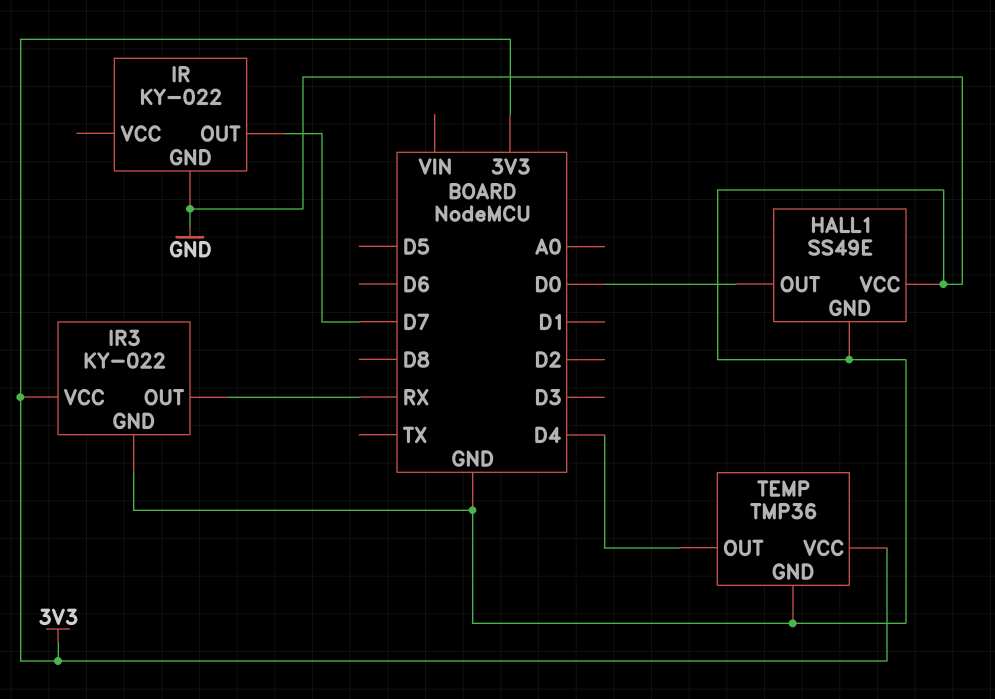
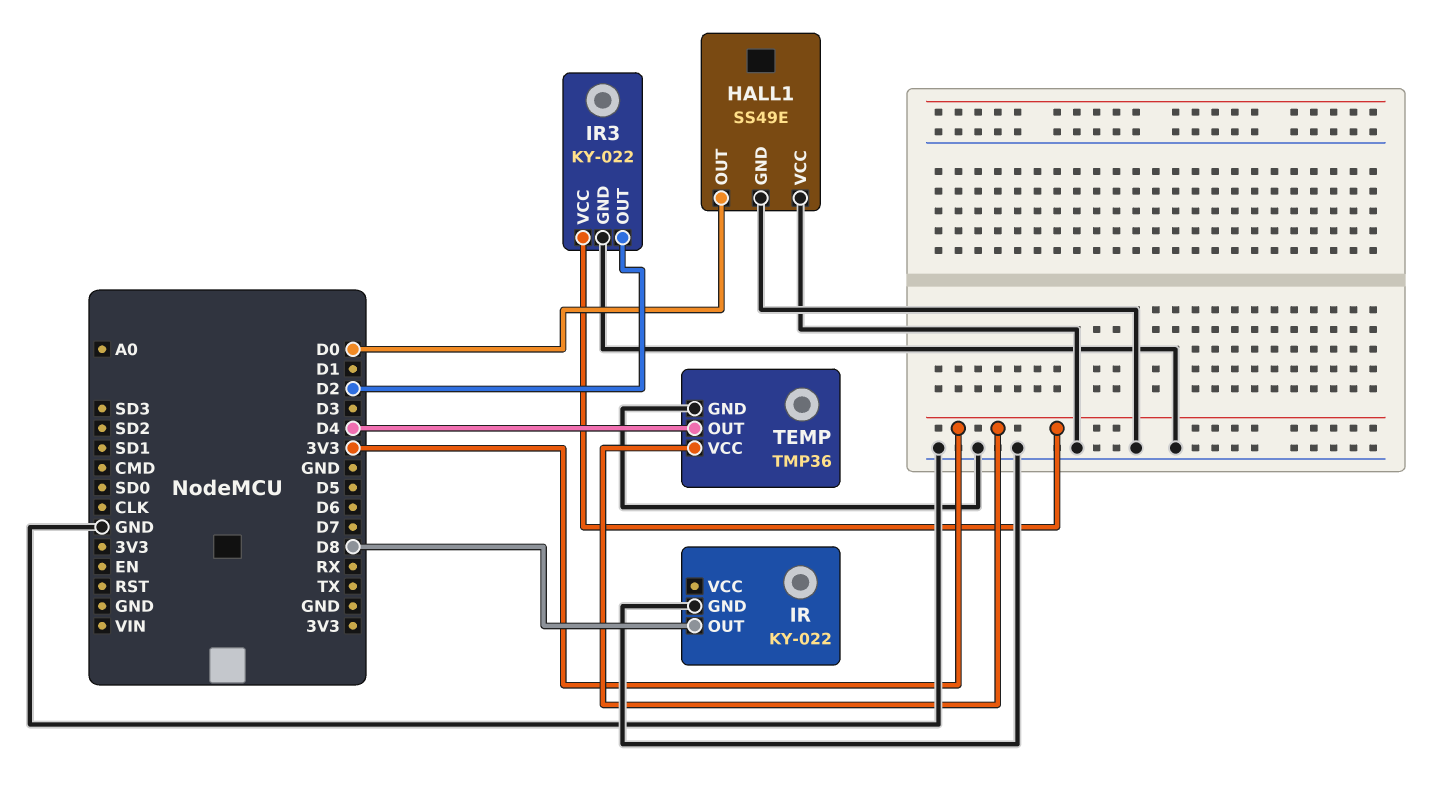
IR pin OUT: D7 -> D8
IR3 pin OUT: RX -> D2

